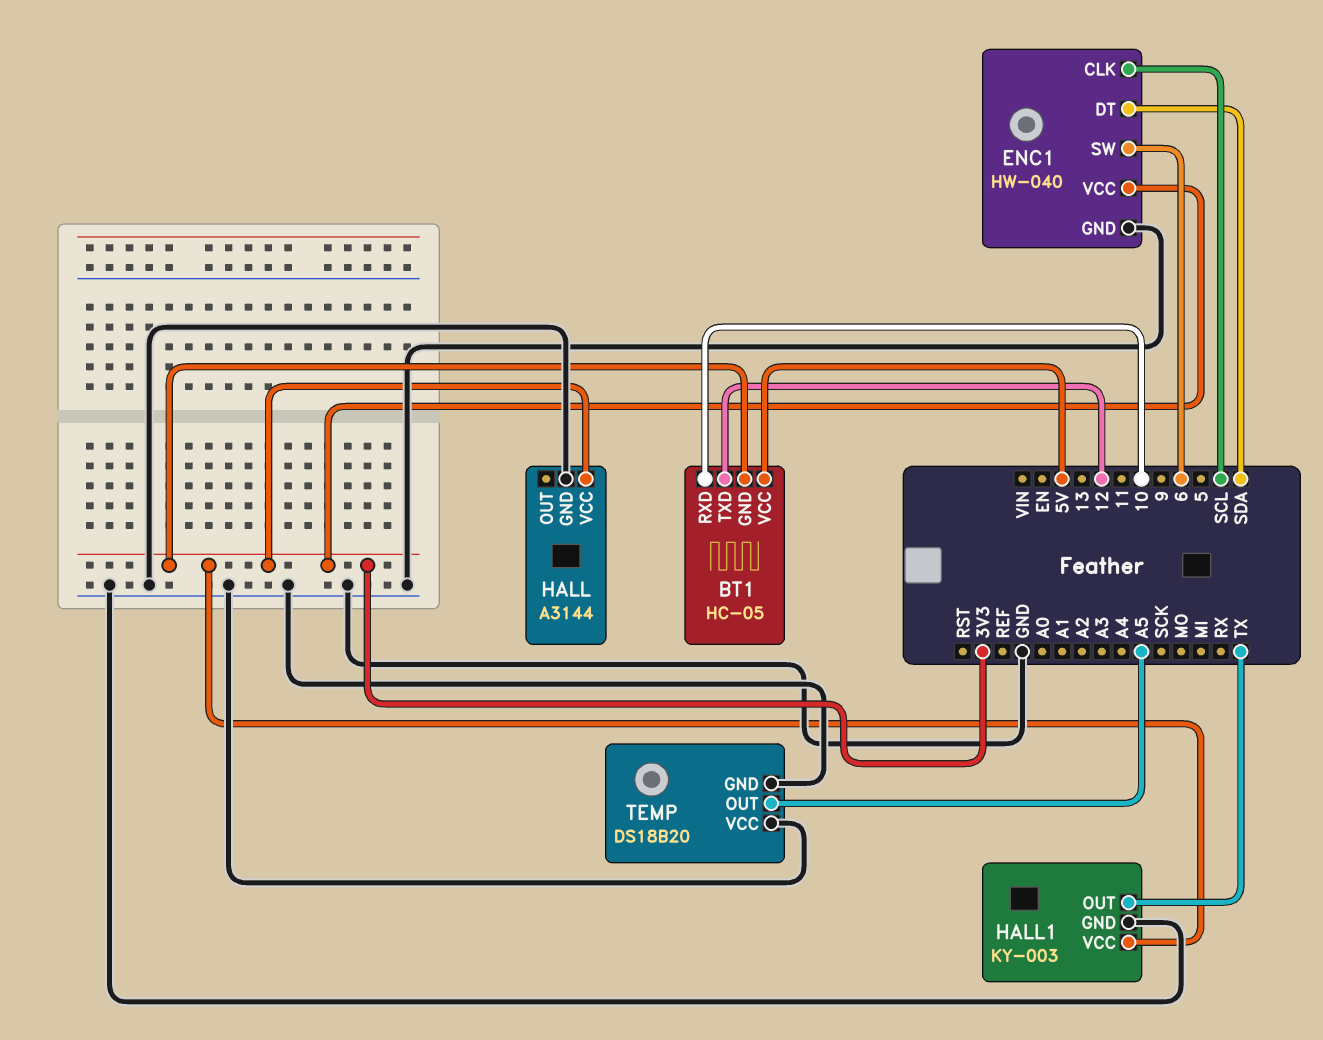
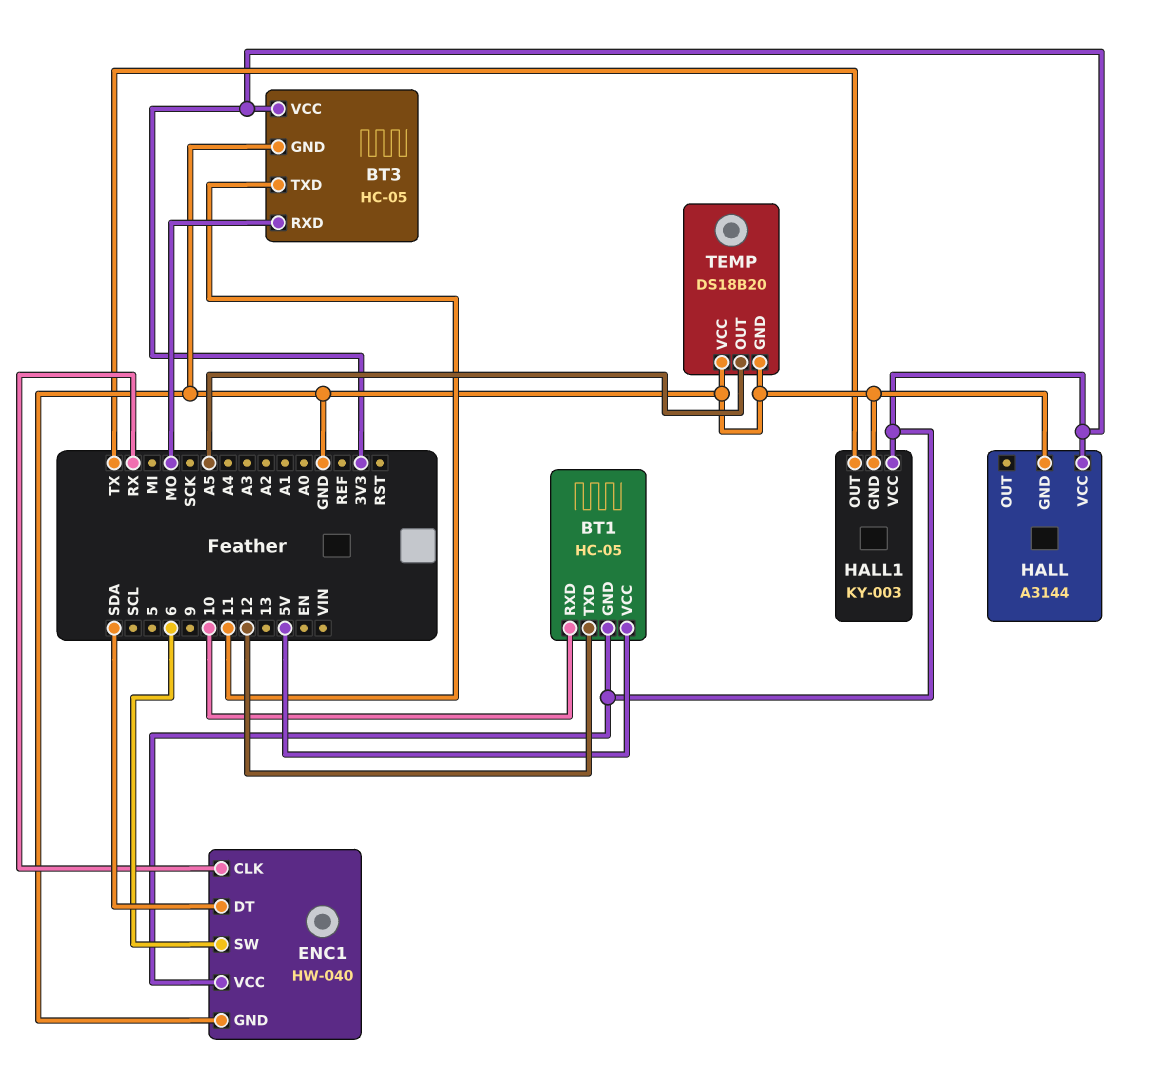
BT3: none -> HC-05
BT3 pin GND: none -> GND
BT3 pin RXD: none -> MO
BT3 pin TXD: none -> 11
BT3 pin VCC: none -> 3V3
ENC1 pin CLK: SCL -> RX

